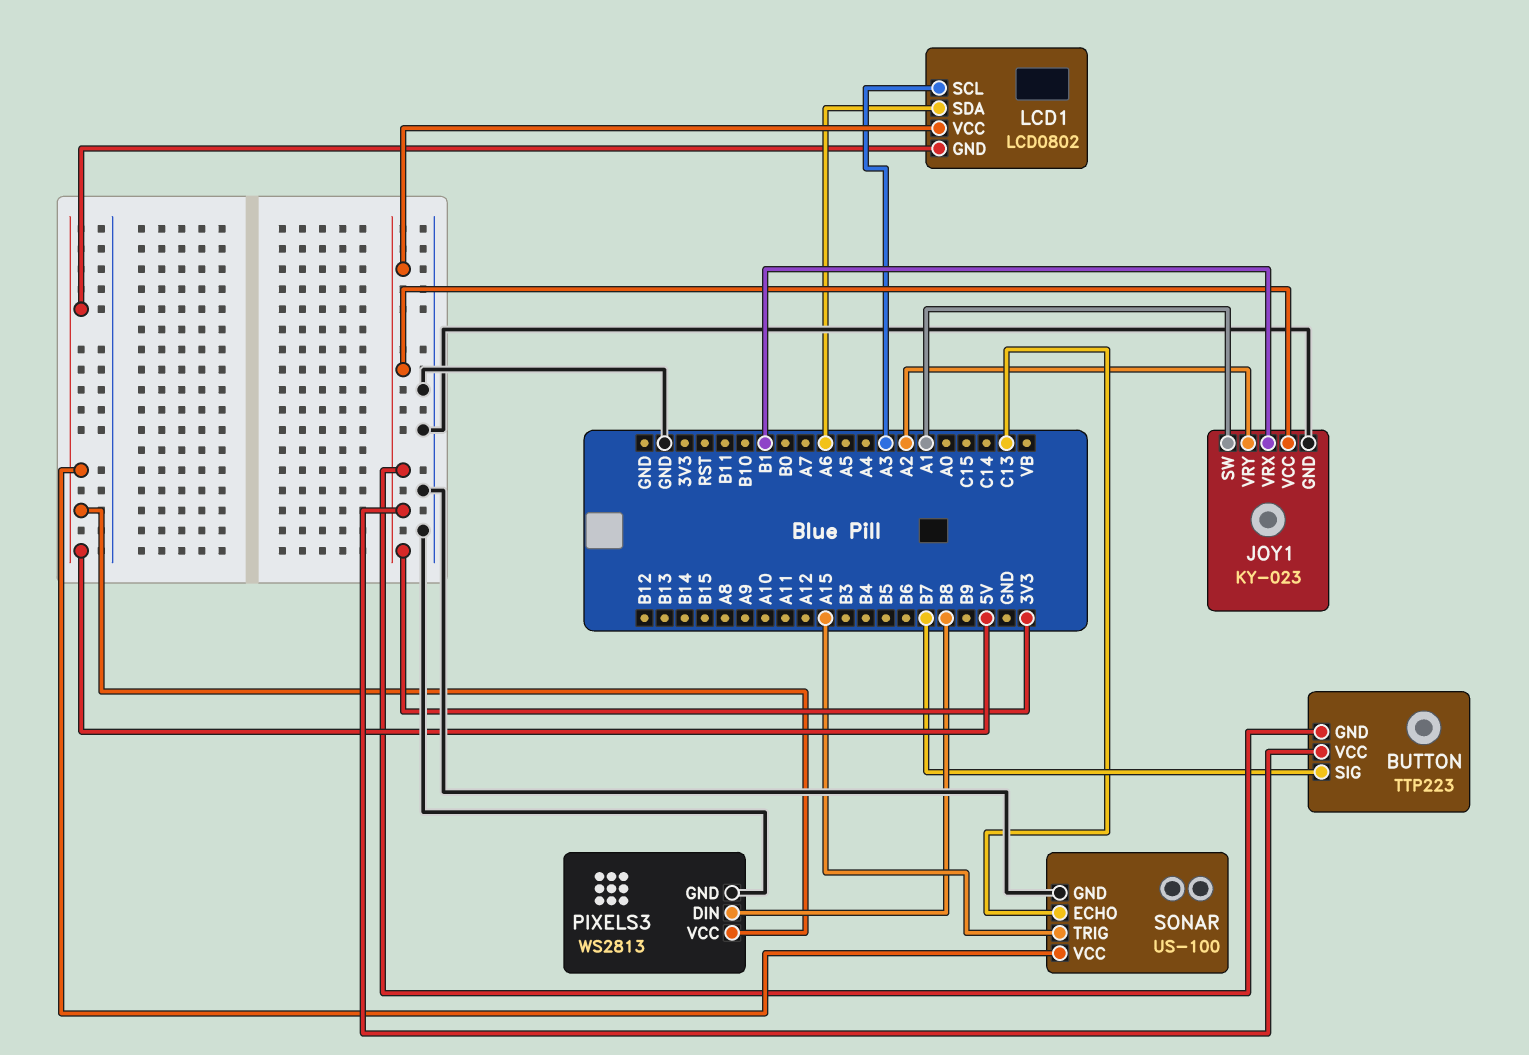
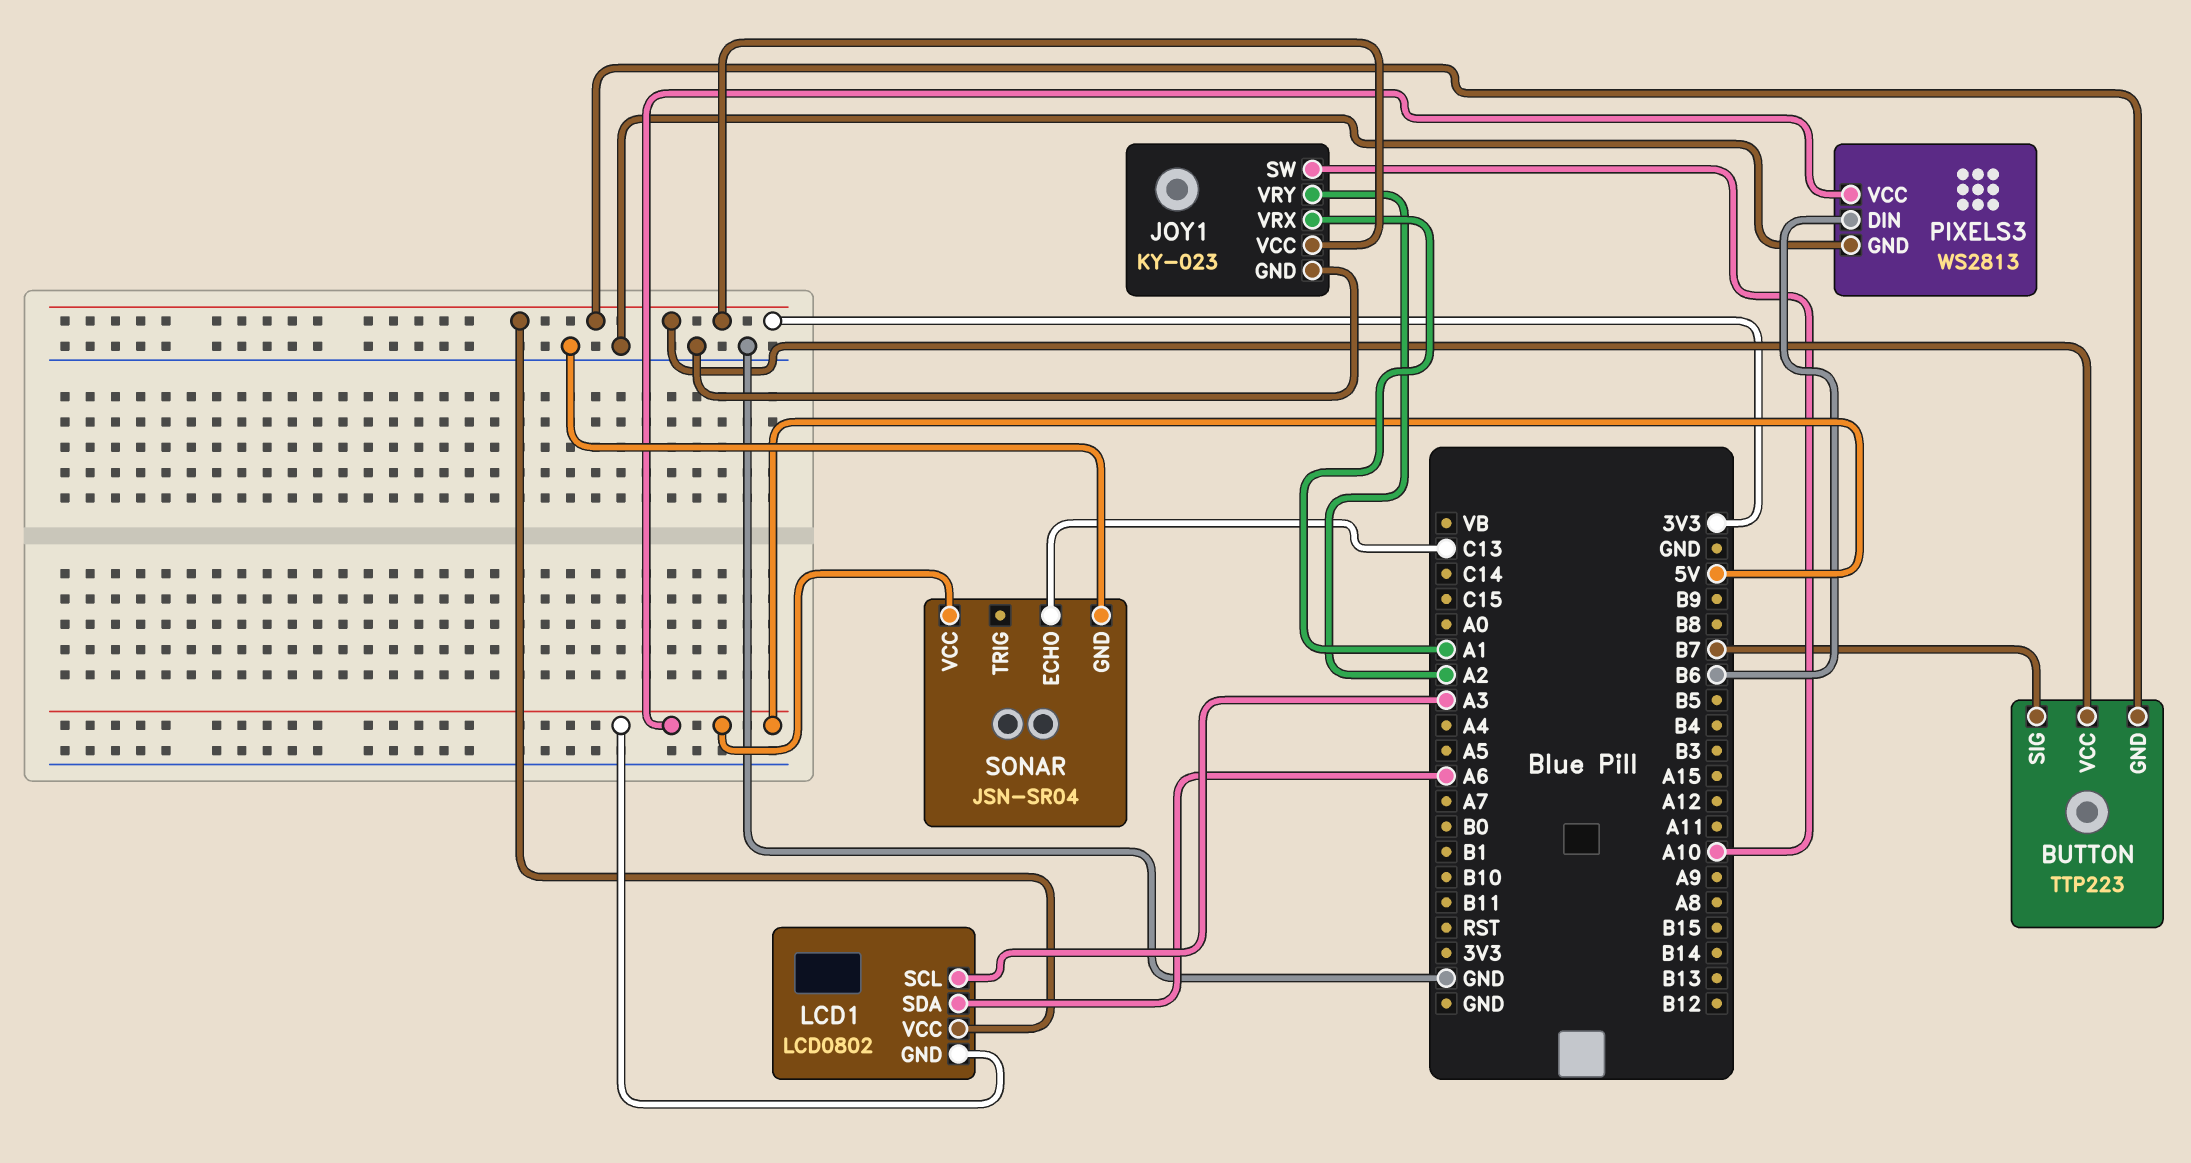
JOY1 pin SW: A1 -> A10
JOY1 pin VRX: B1 -> A1
PIXELS3 pin DIN: B8 -> B6
SONAR: US-100 -> JSN-SR04
SONAR pin TRIG: A15 -> none

